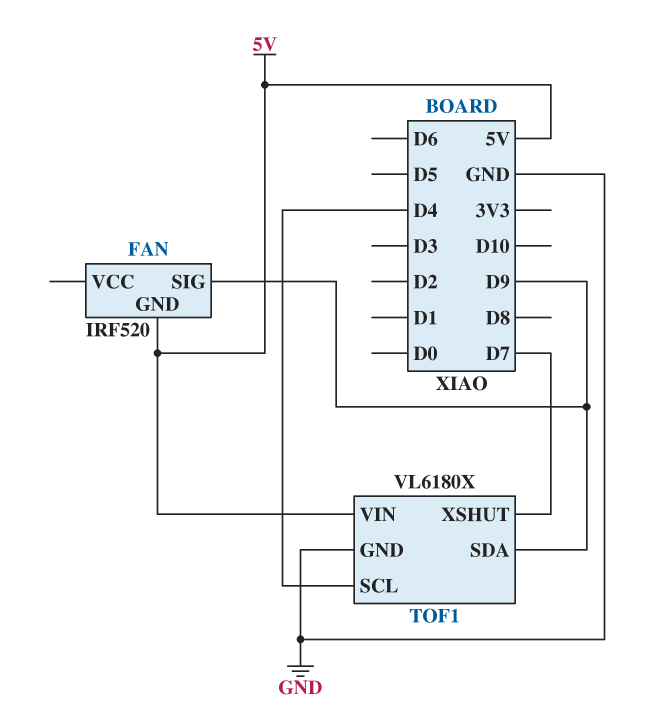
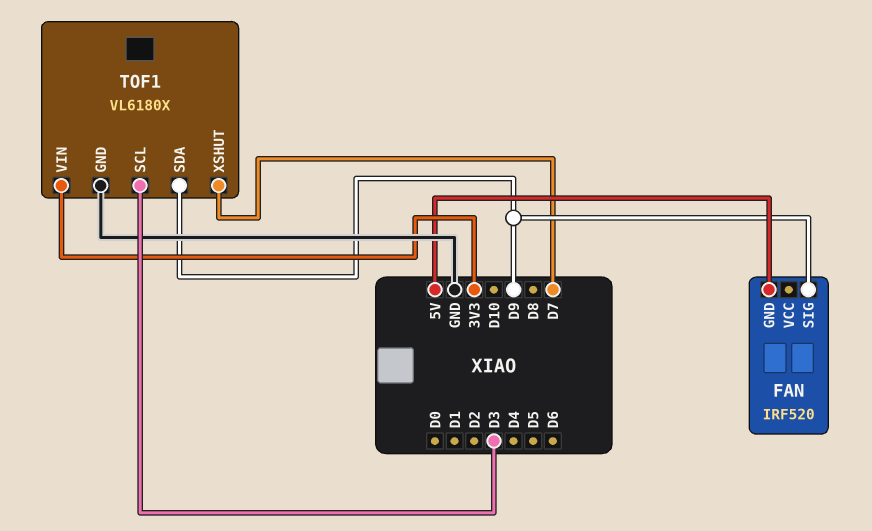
TOF1 pin SCL: D4 -> D3
TOF1 pin VIN: 5V -> 3V3

